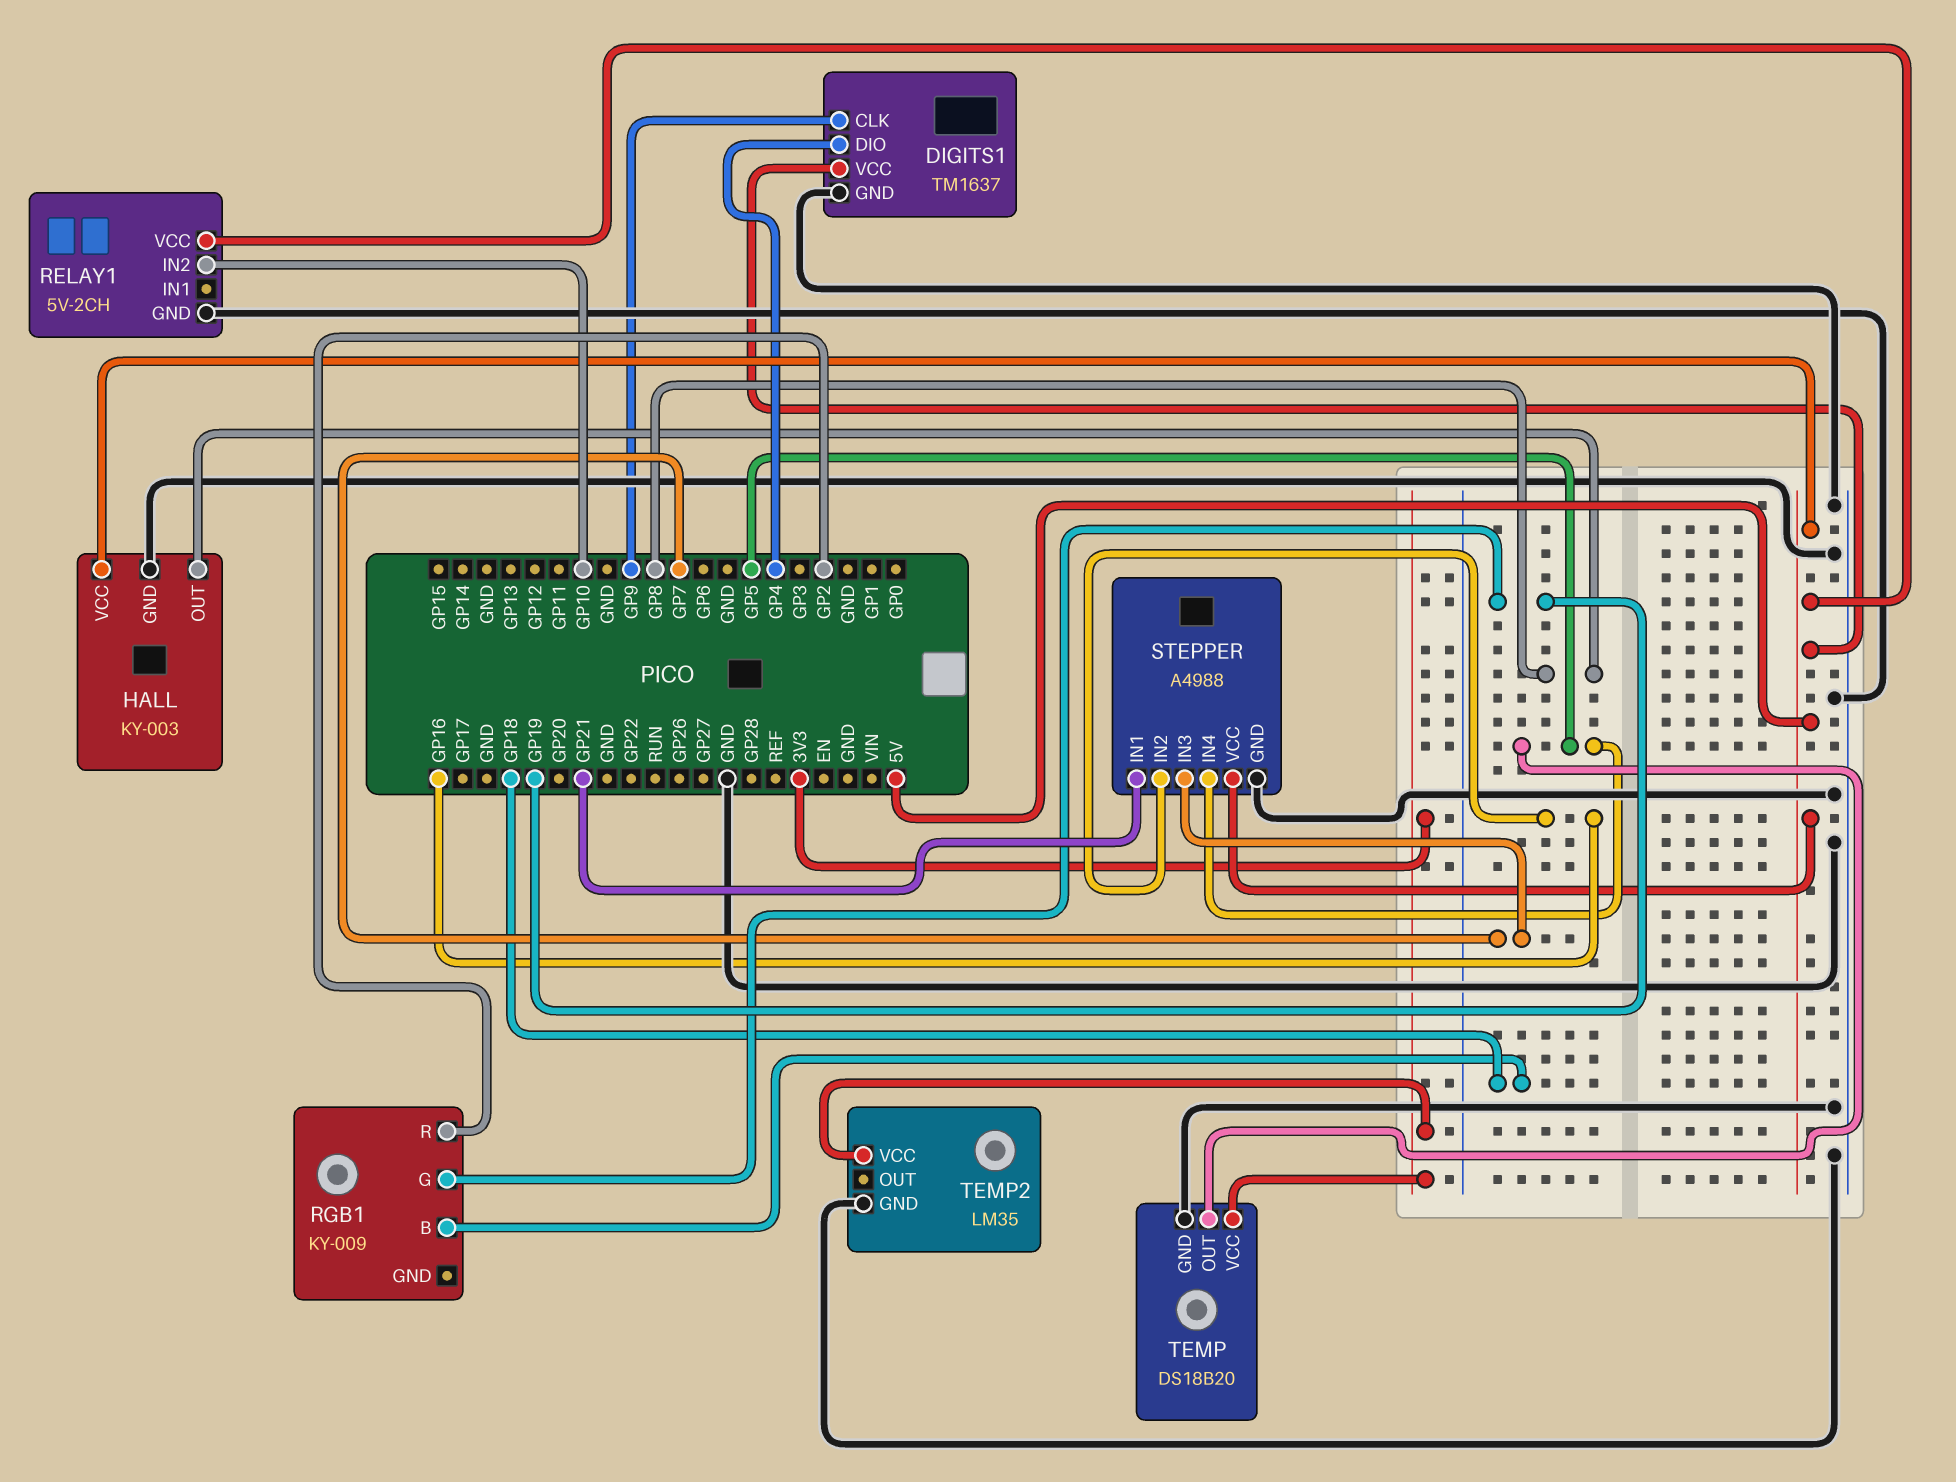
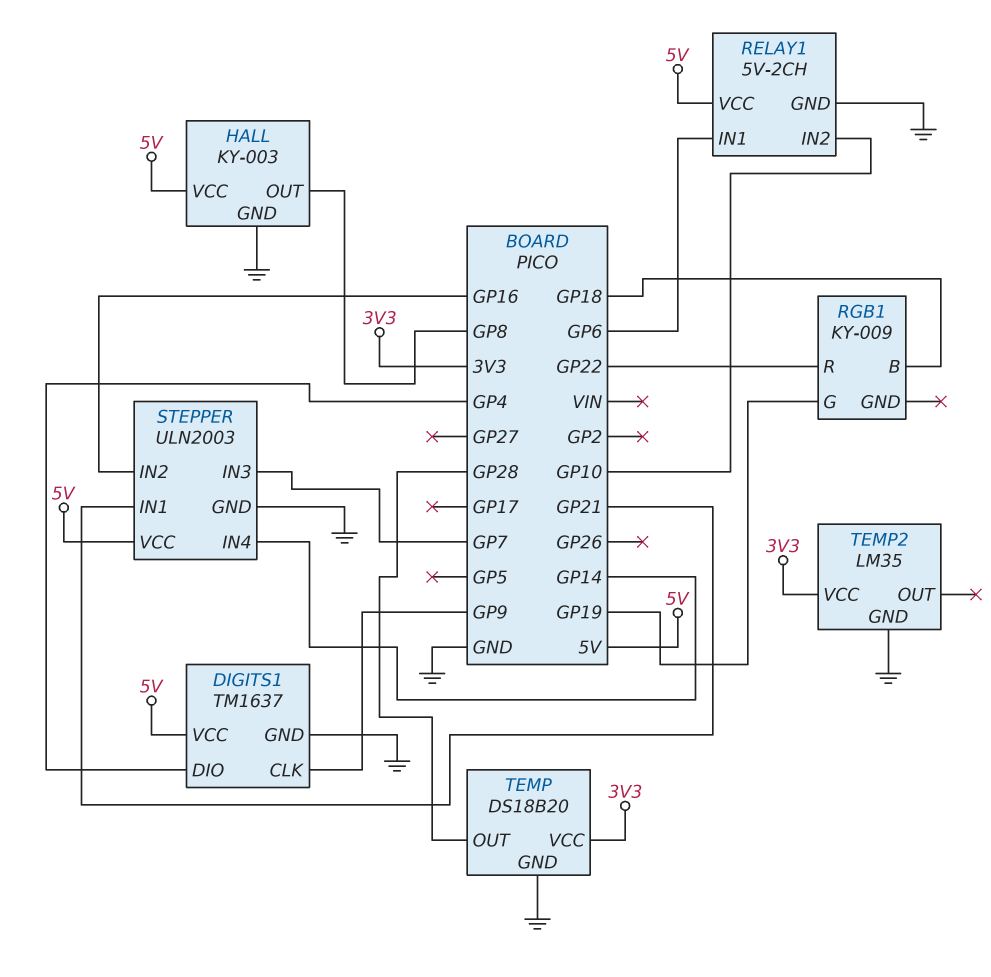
RELAY1 pin IN1: none -> GP6
RGB1 pin R: GP2 -> GP22
STEPPER: A4988 -> ULN2003
STEPPER pin IN4: GP5 -> GP14
TEMP pin OUT: GP5 -> GP28

